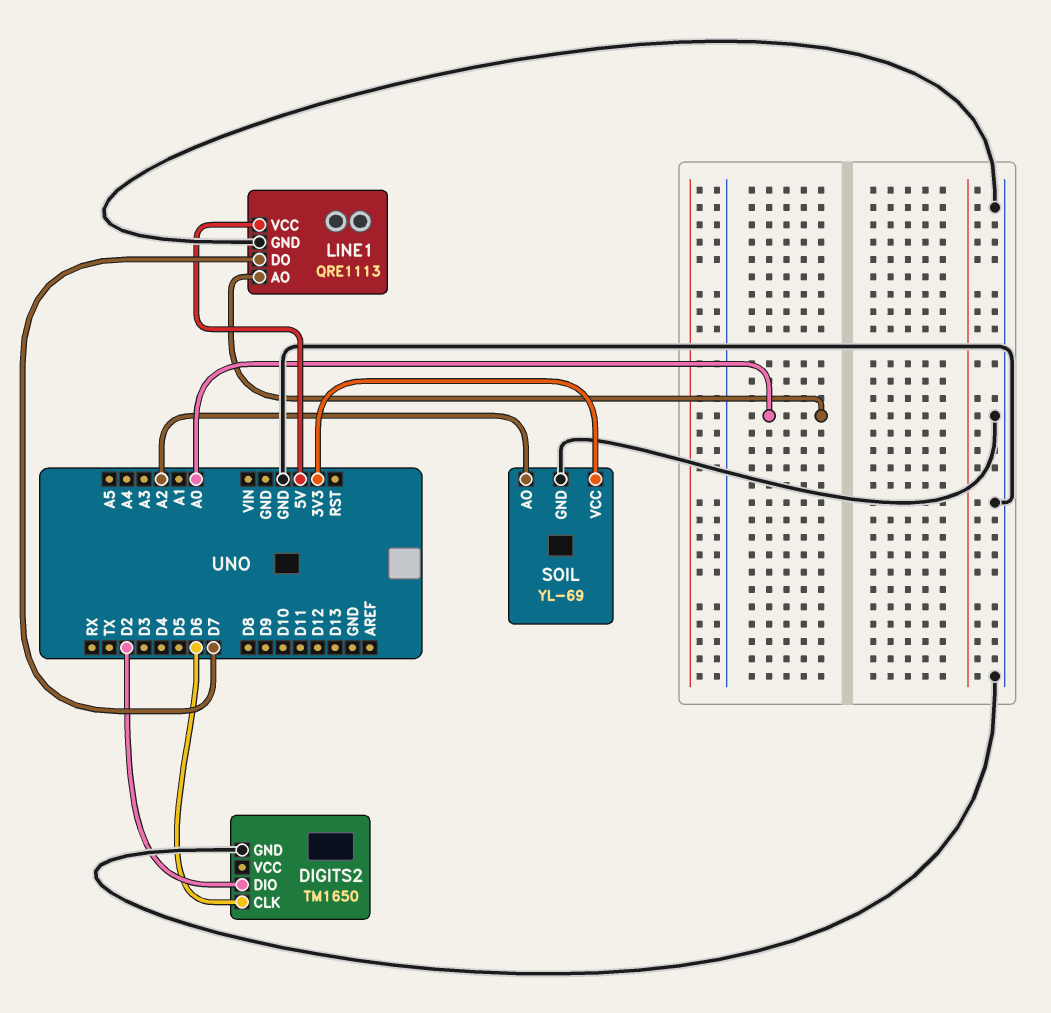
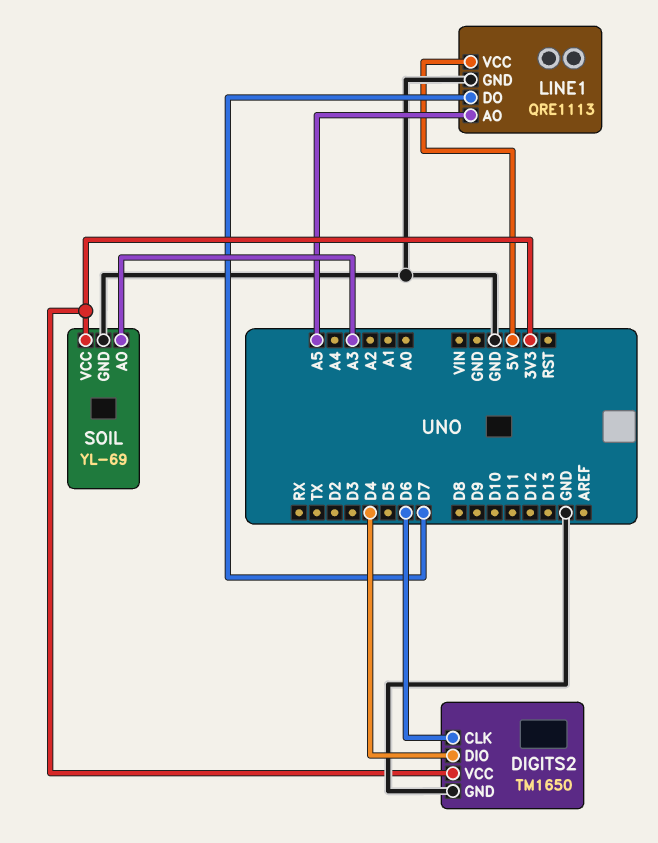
DIGITS2 pin DIO: D2 -> D4
DIGITS2 pin VCC: none -> 3V3
LINE1 pin AO: A0 -> A5
SOIL pin AO: A2 -> A3

